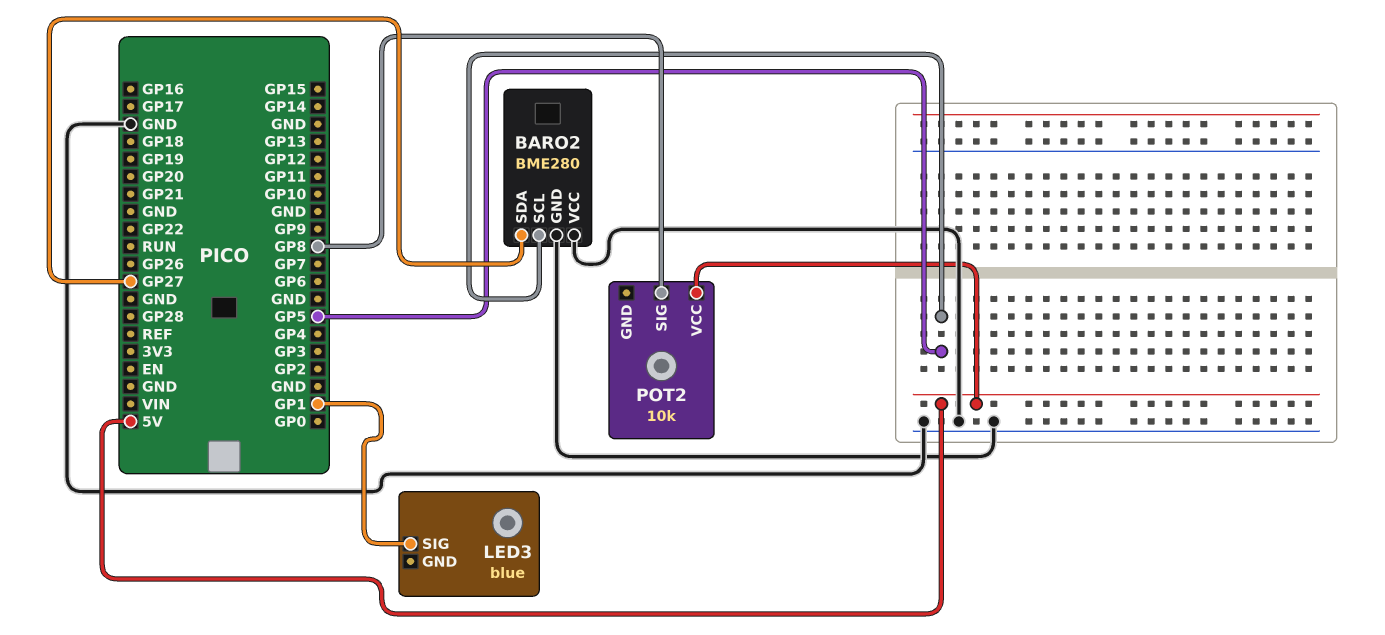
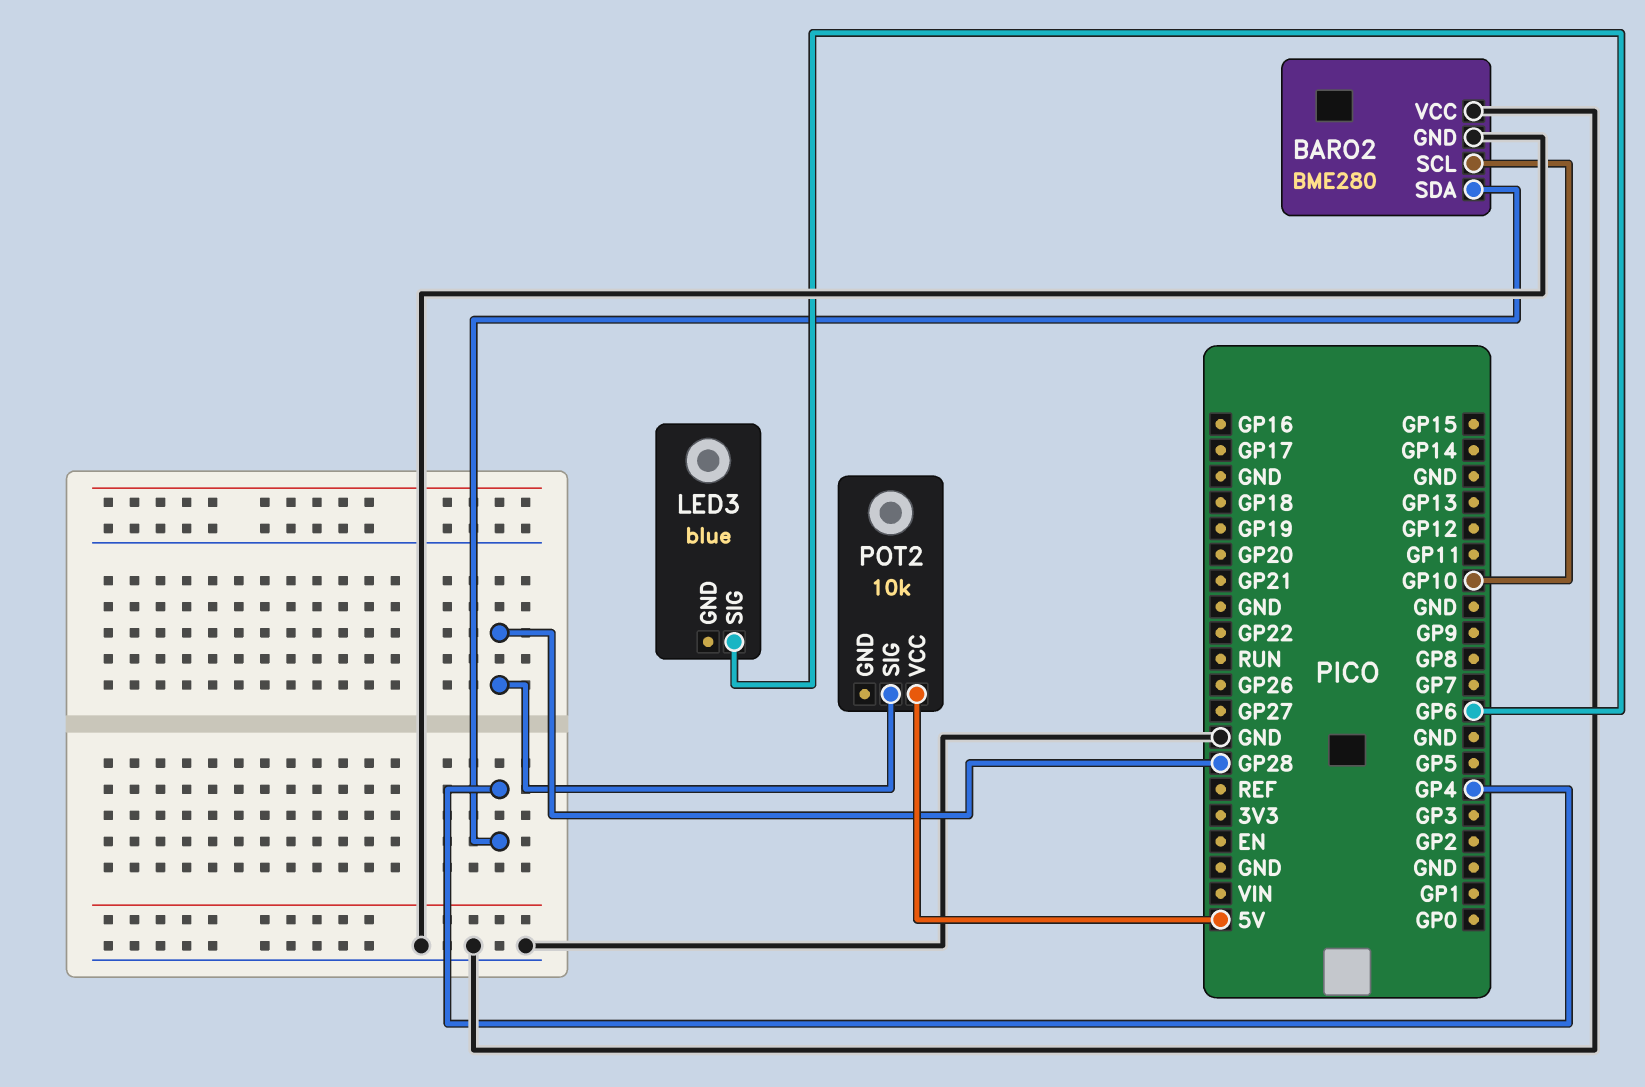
BARO2 pin SCL: GP5 -> GP10
BARO2 pin SDA: GP27 -> GP4
LED3 pin SIG: GP1 -> GP6
POT2 pin SIG: GP8 -> GP28

